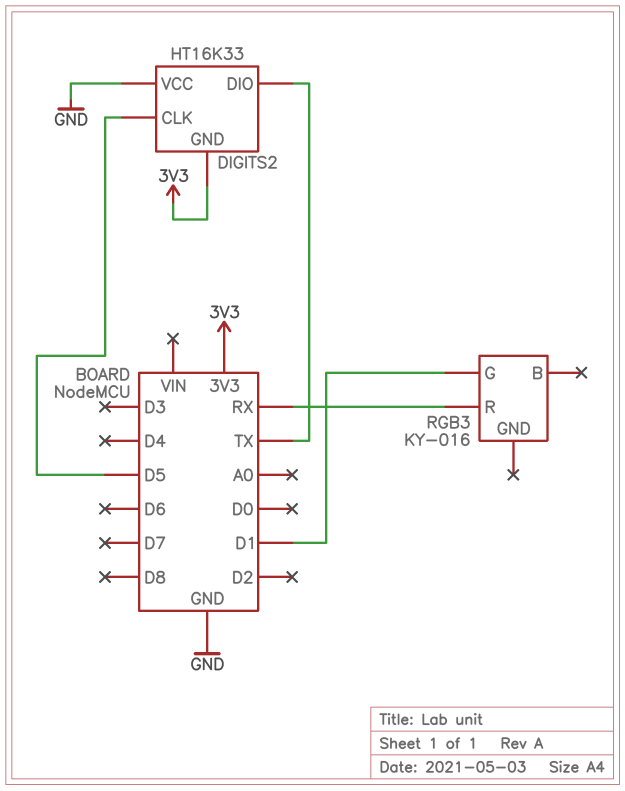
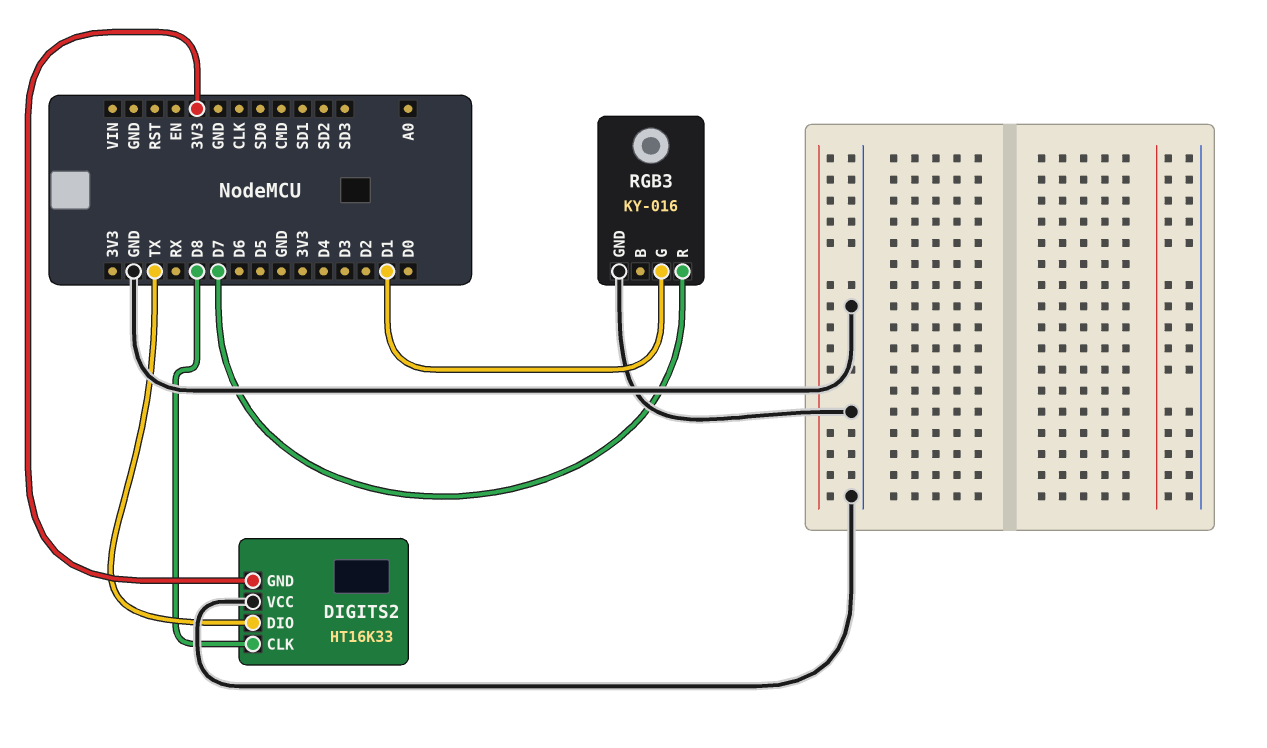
DIGITS2 pin CLK: D5 -> D8
RGB3 pin GND: none -> GND
RGB3 pin R: RX -> D7

